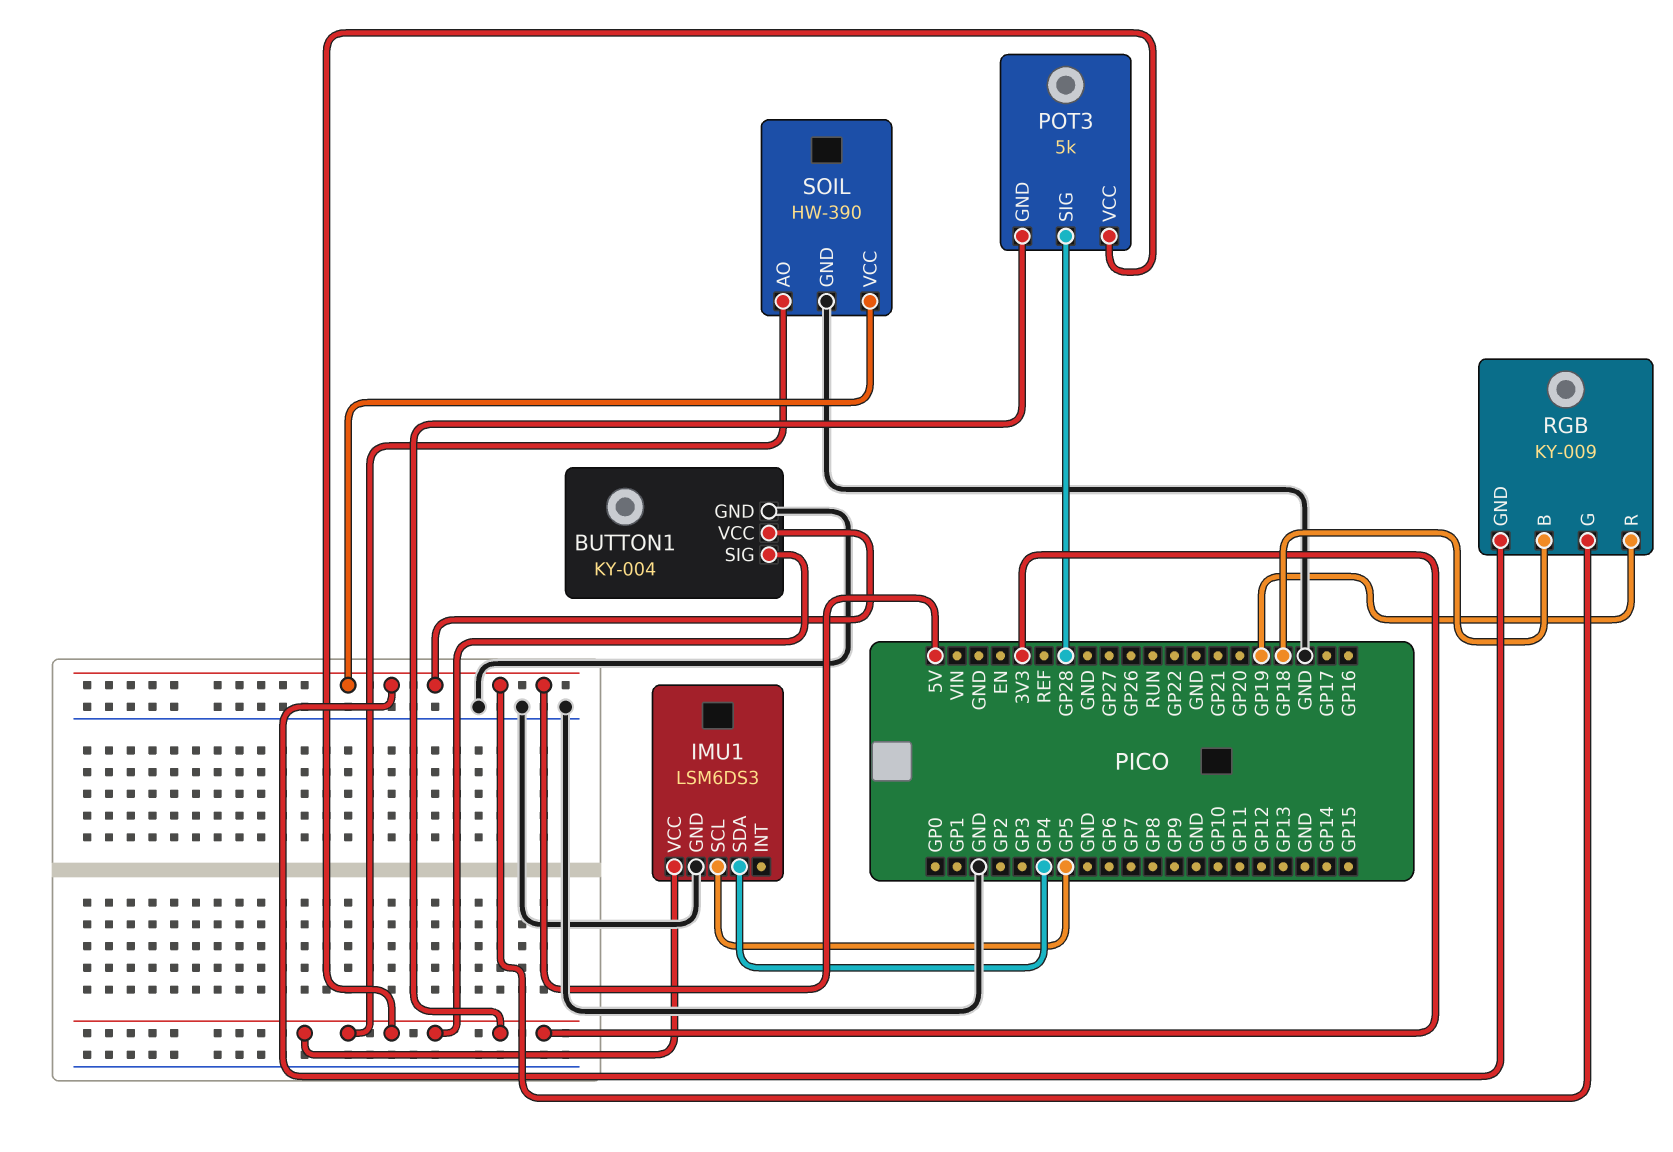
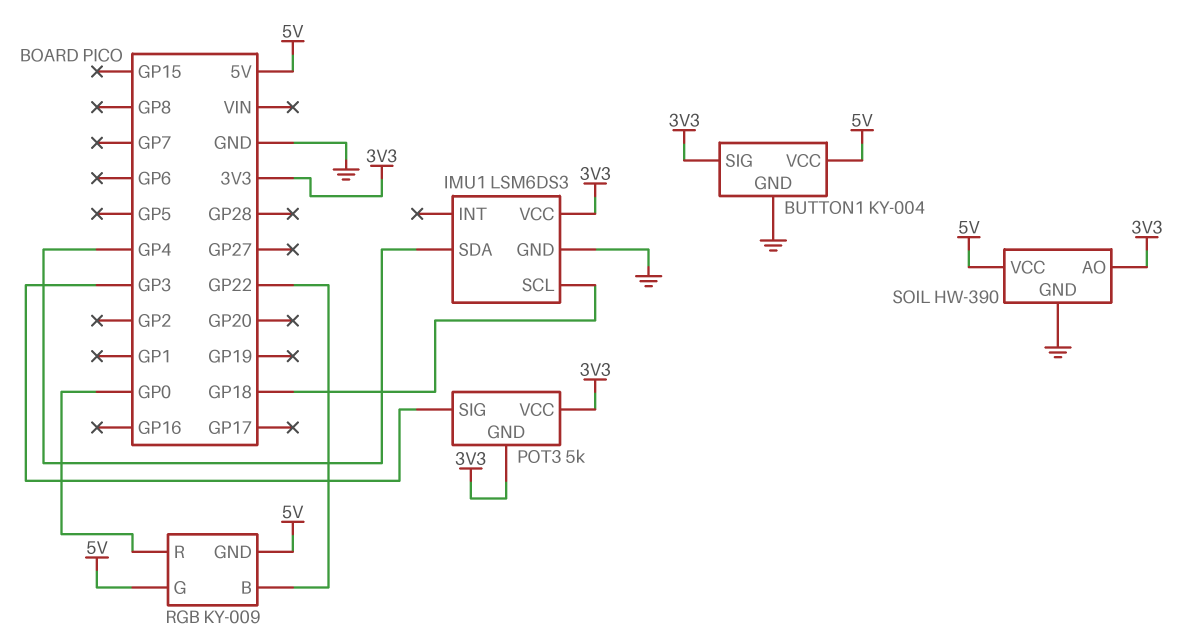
IMU1 pin SCL: GP5 -> GP18
POT3 pin SIG: GP28 -> GP3
RGB pin B: GP18 -> GP22
RGB pin R: GP19 -> GP0

